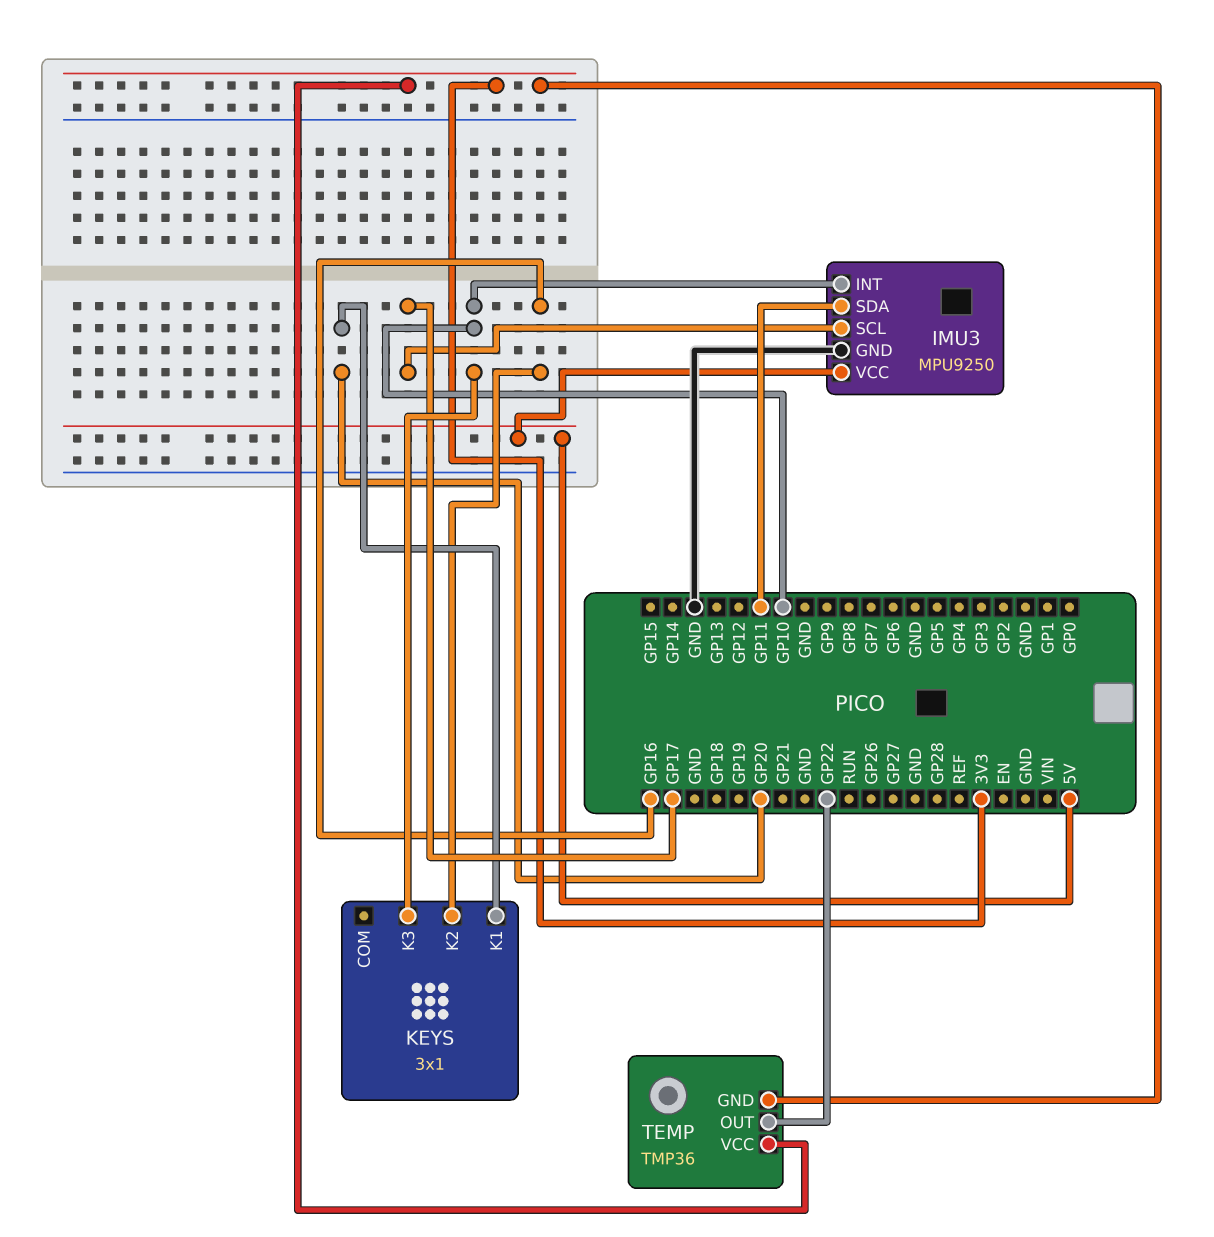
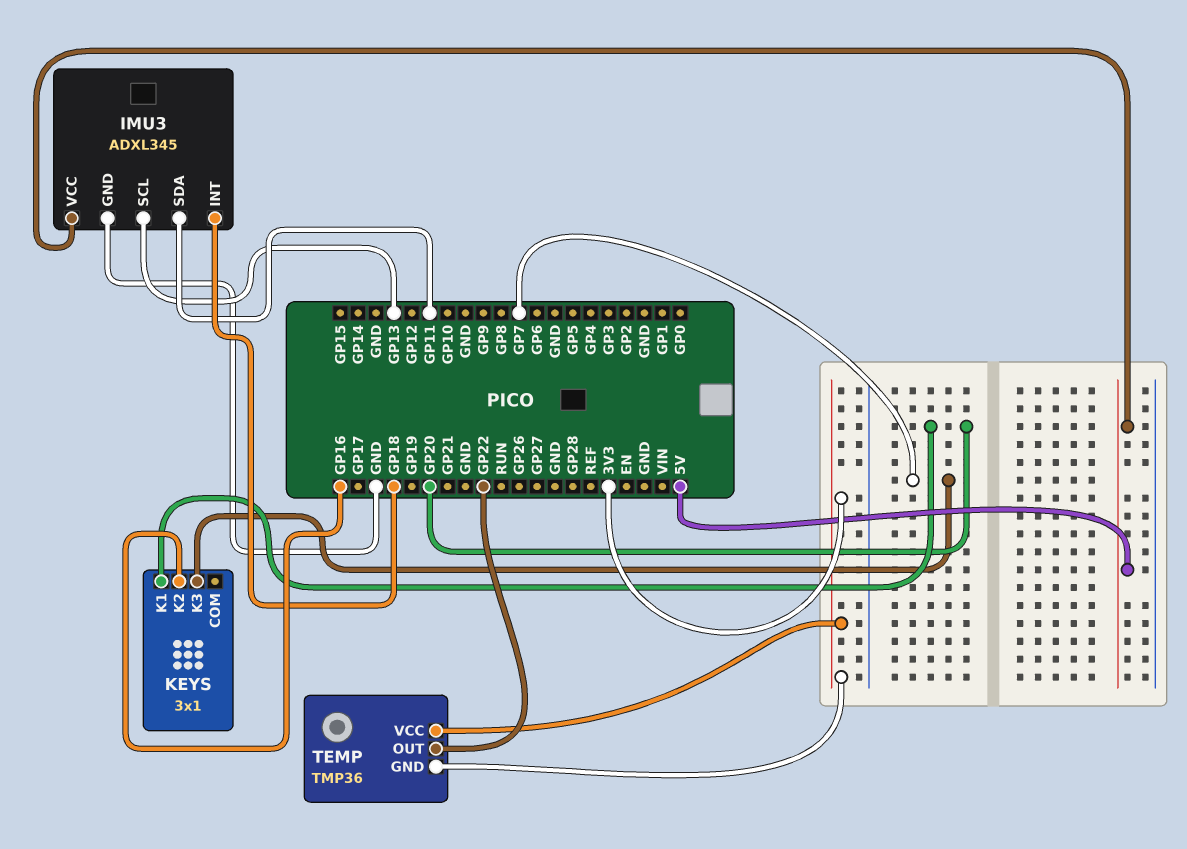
IMU3: MPU9250 -> ADXL345
IMU3 pin INT: GP10 -> GP18
IMU3 pin SCL: GP17 -> GP13
KEYS pin K3: GP10 -> GP7

